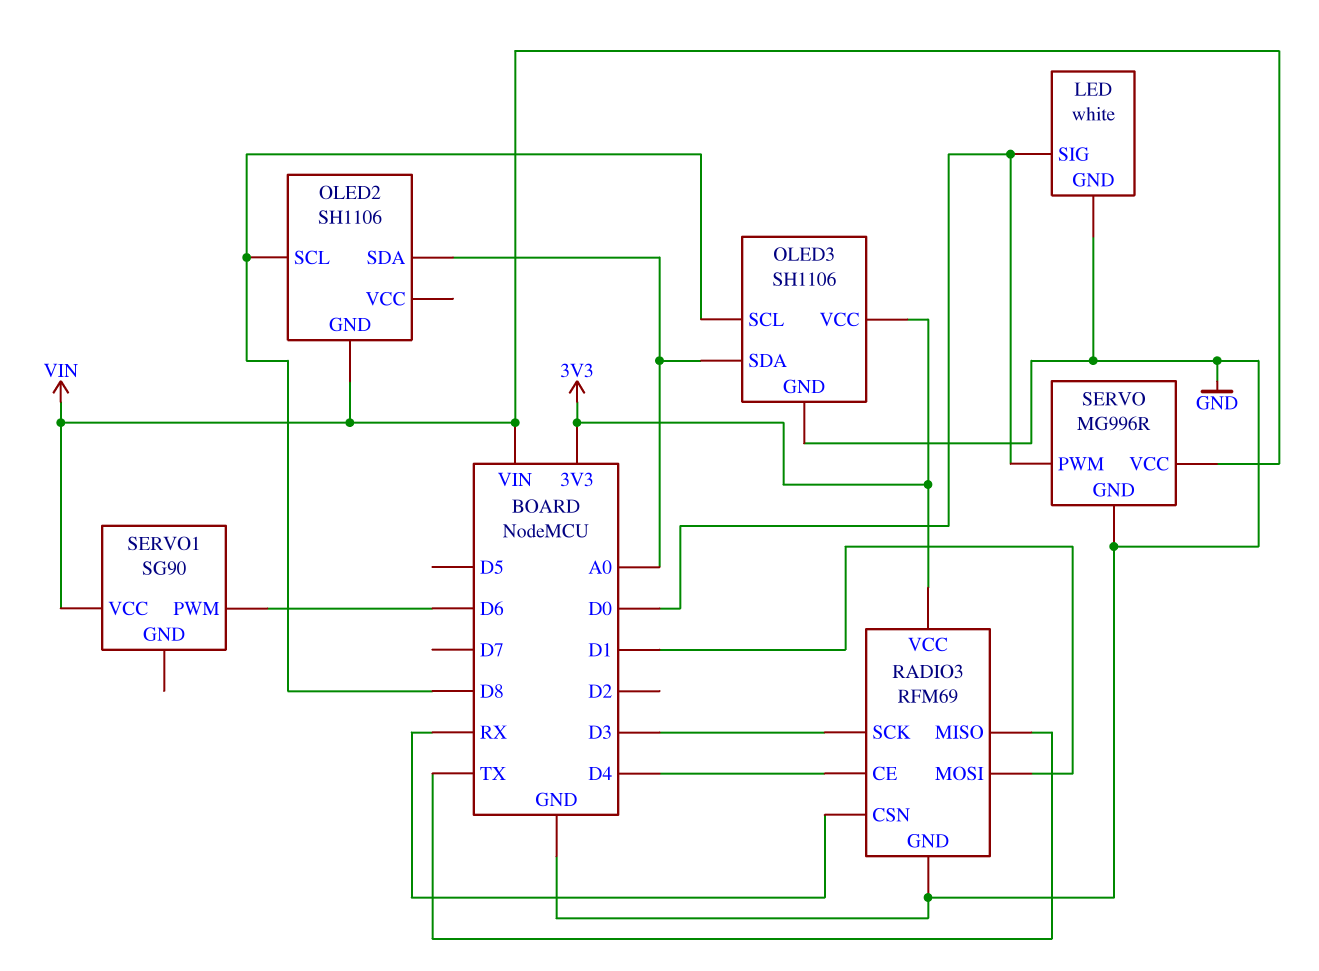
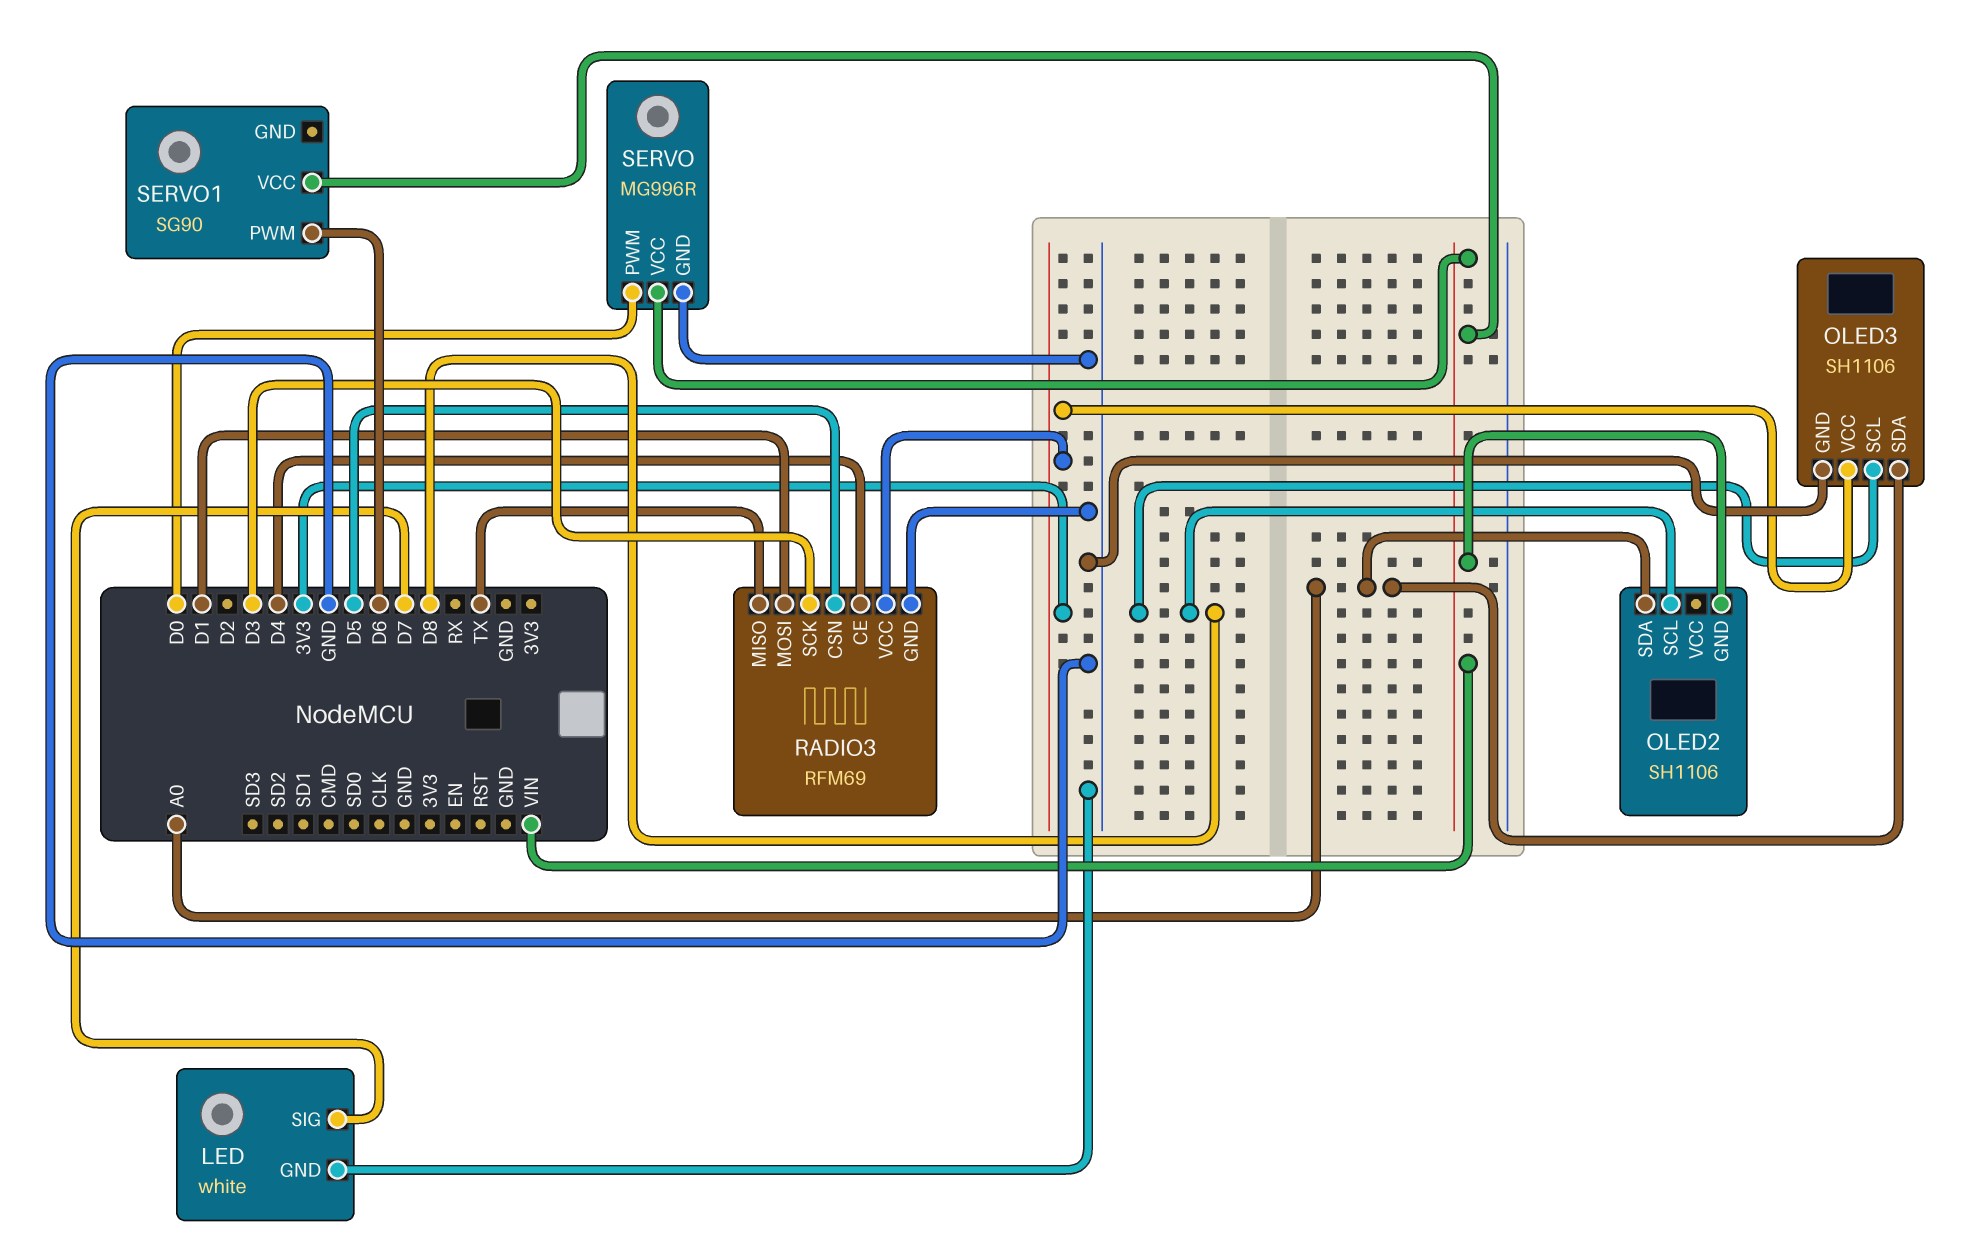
LED pin SIG: D0 -> D7
RADIO3 pin CSN: RX -> D5

